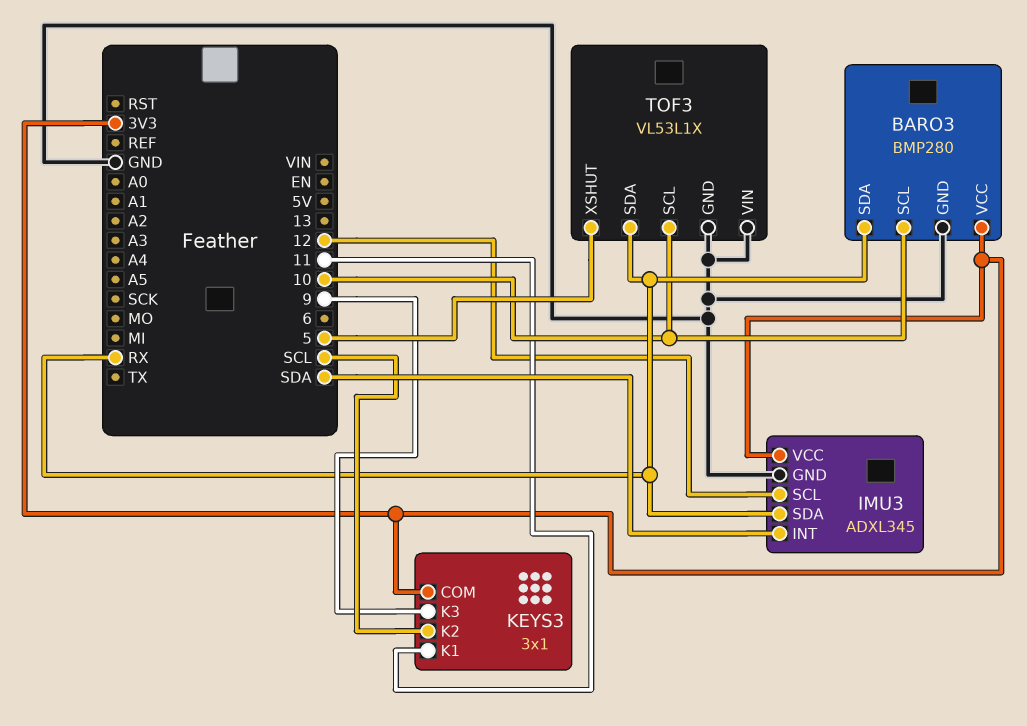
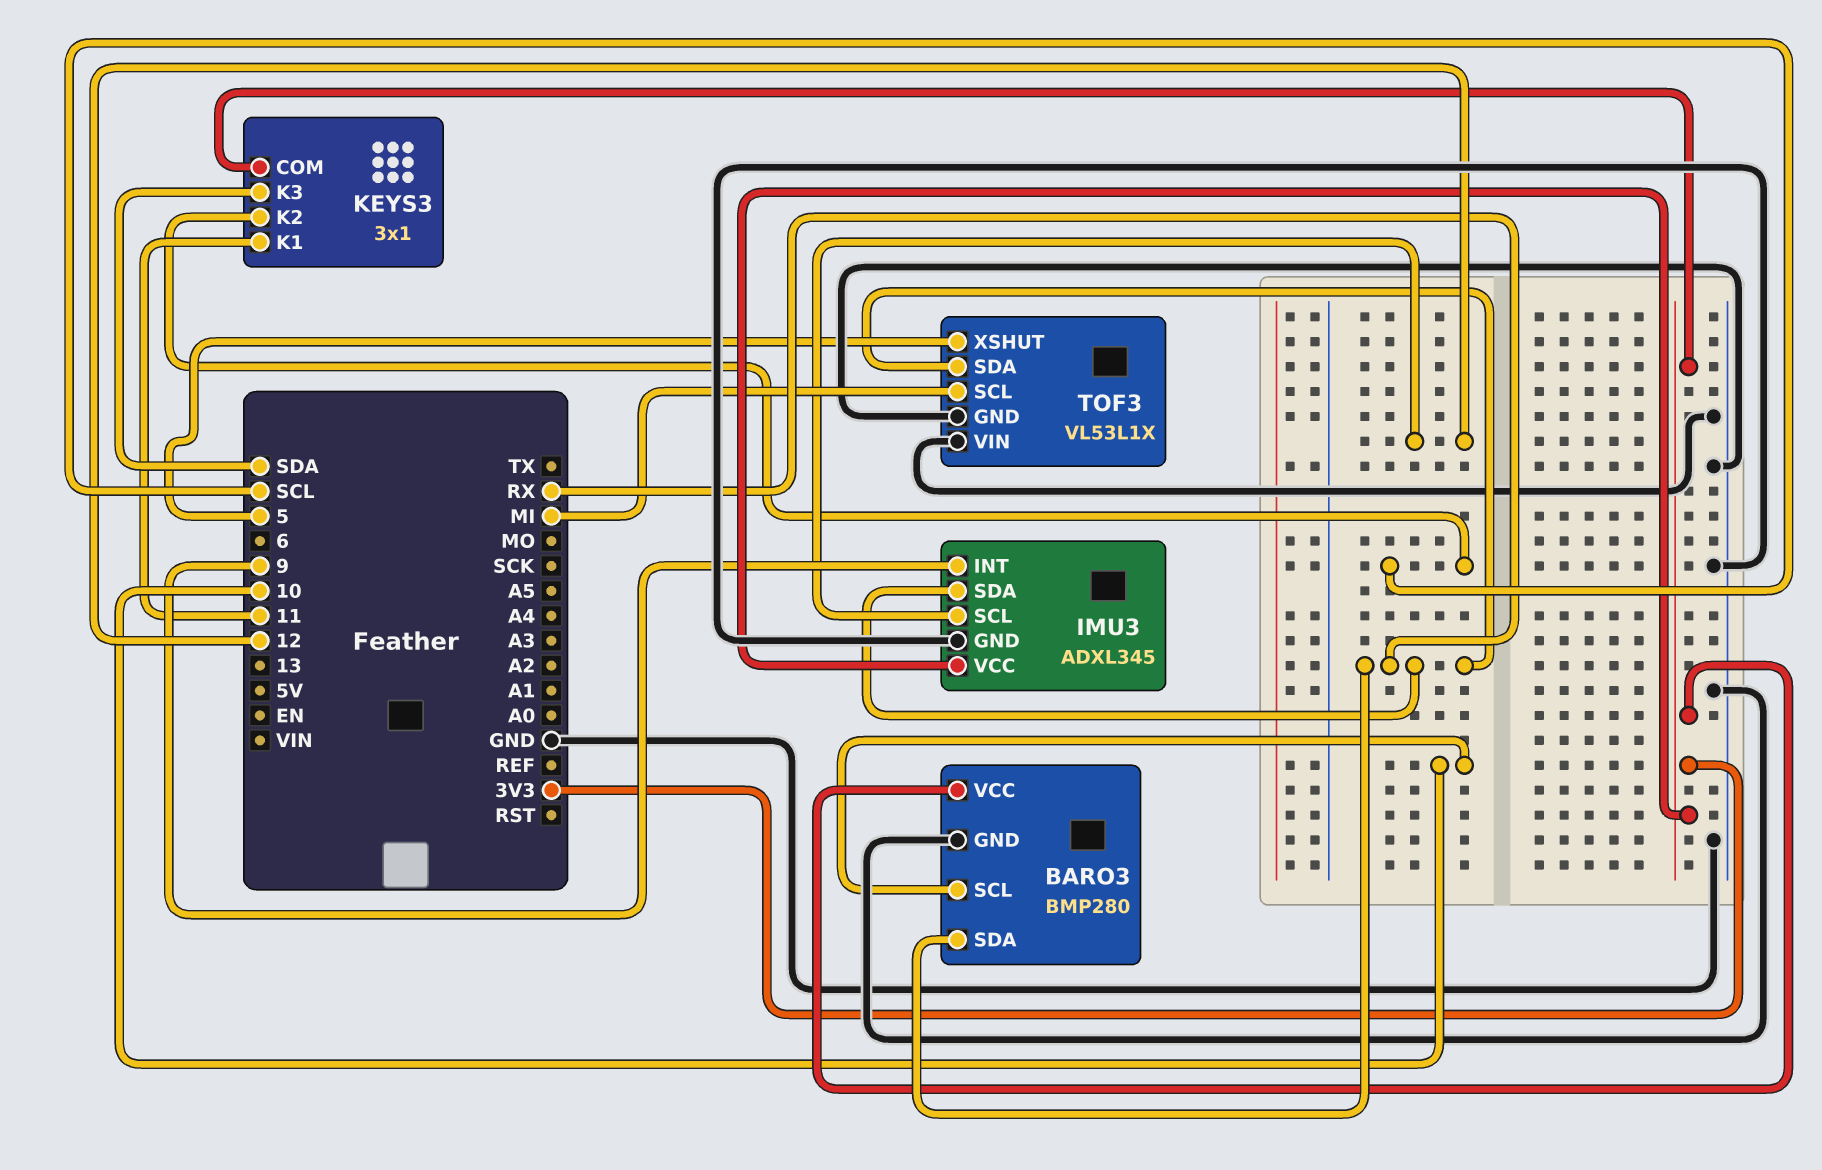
IMU3 pin INT: SDA -> 9
KEYS3 pin K3: 9 -> SDA
TOF3 pin SCL: 10 -> MI

